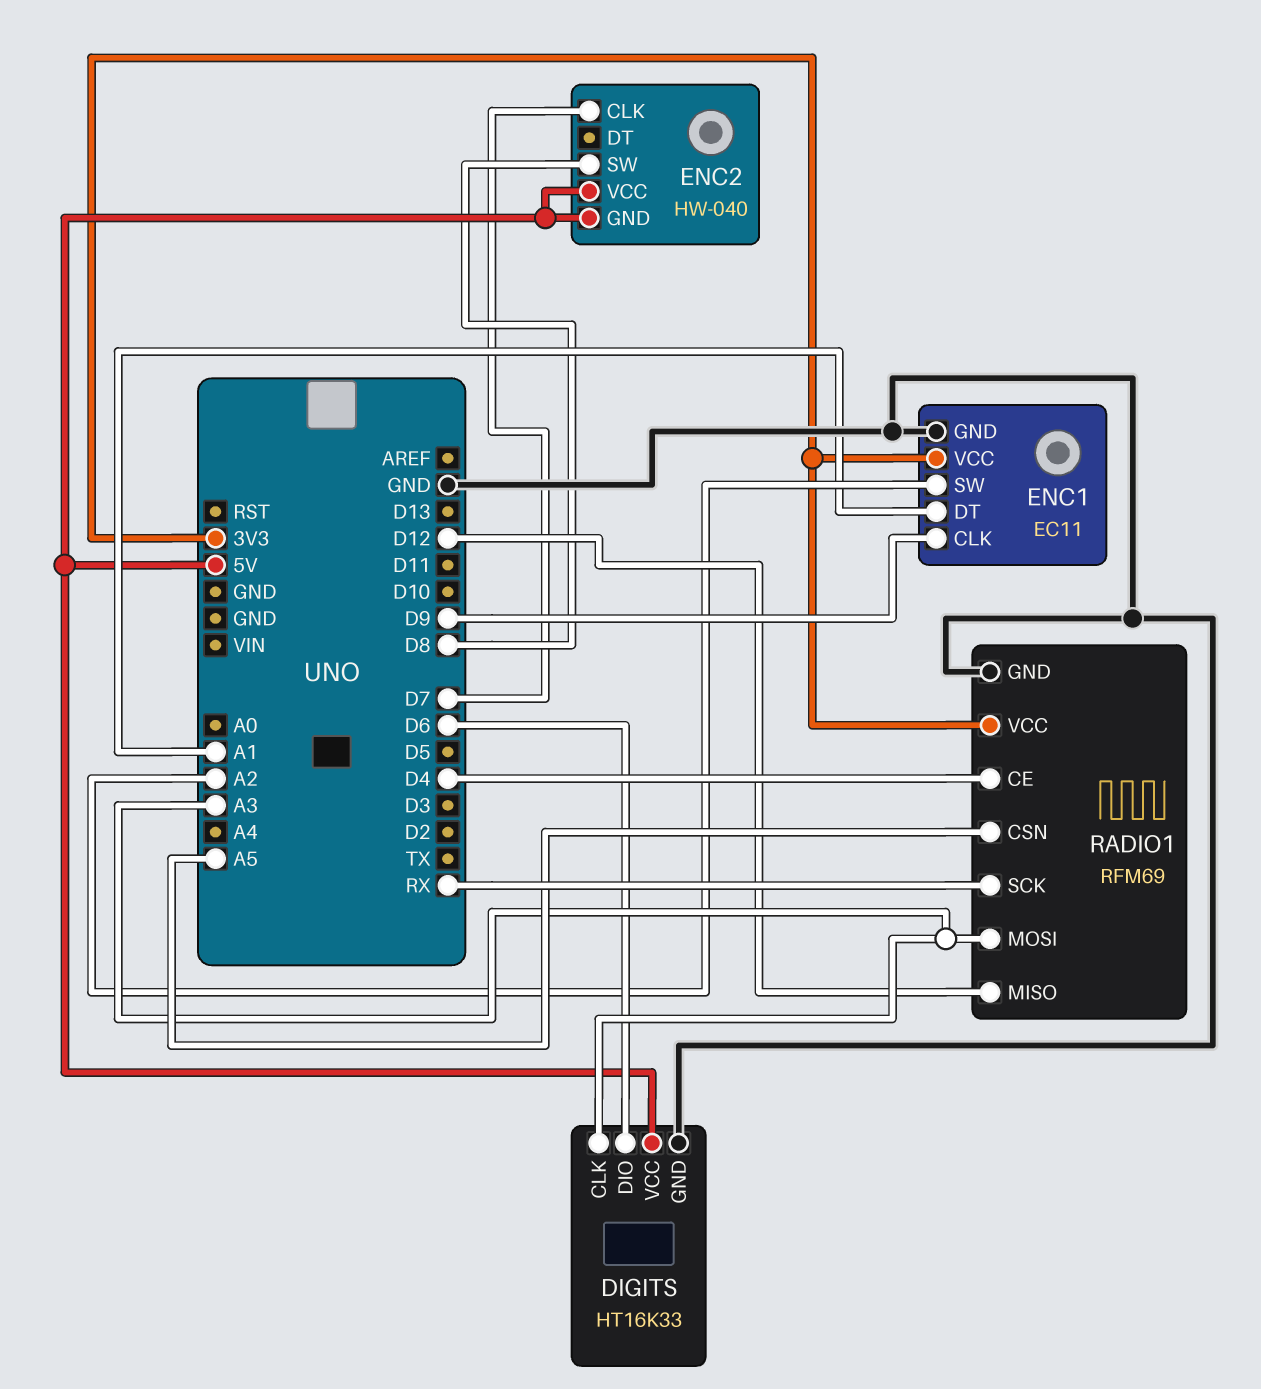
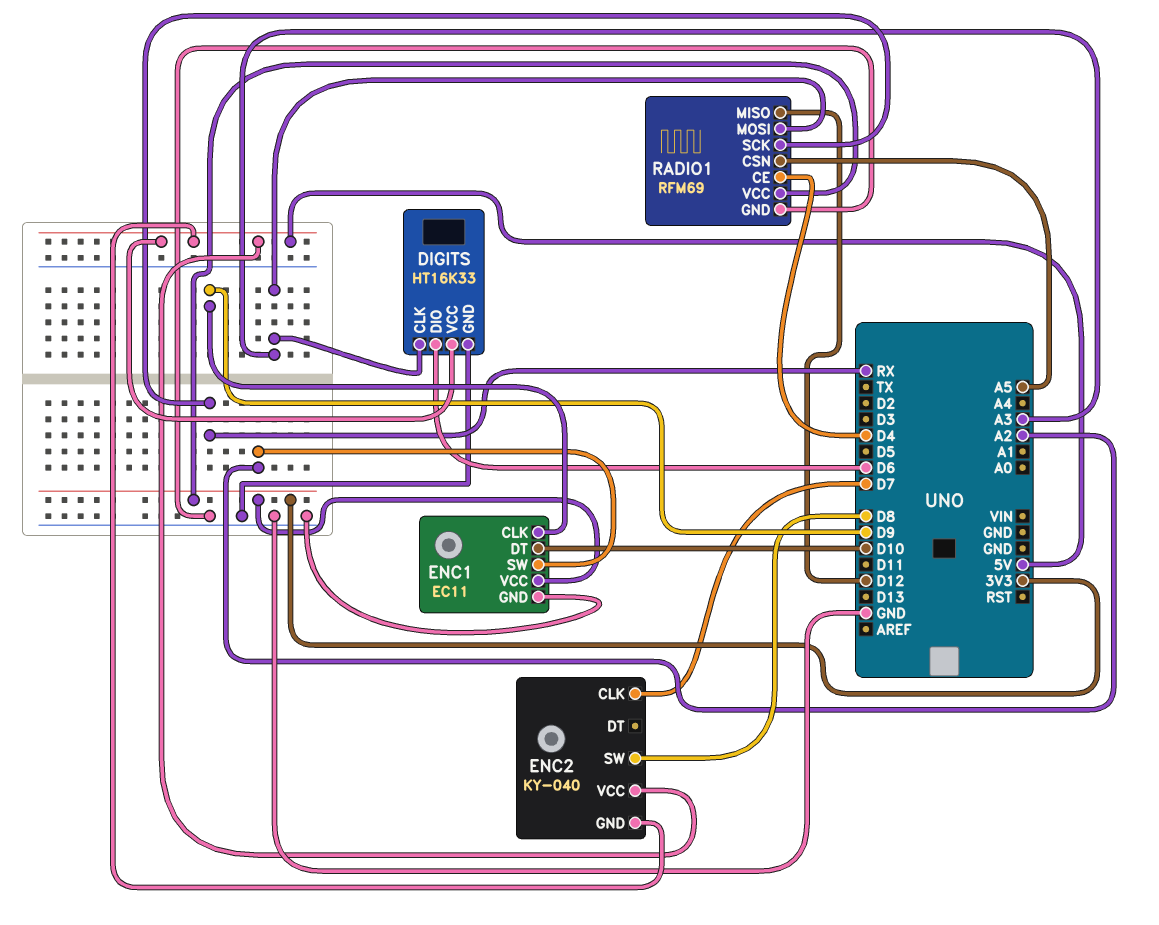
ENC1 pin DT: A1 -> D10
ENC2: HW-040 -> KY-040

